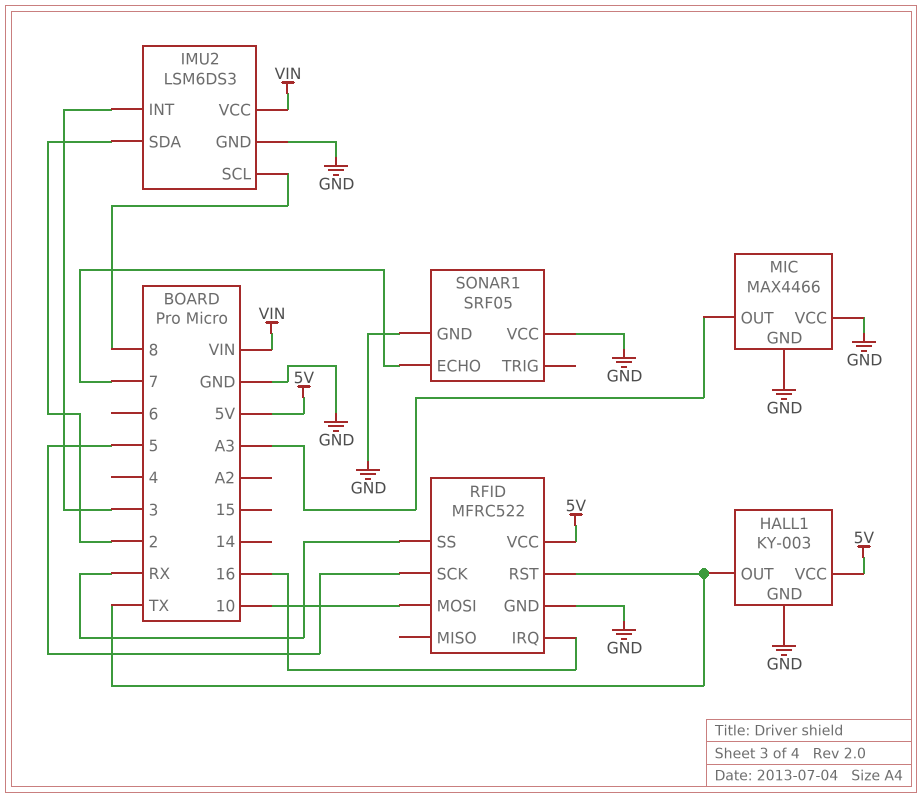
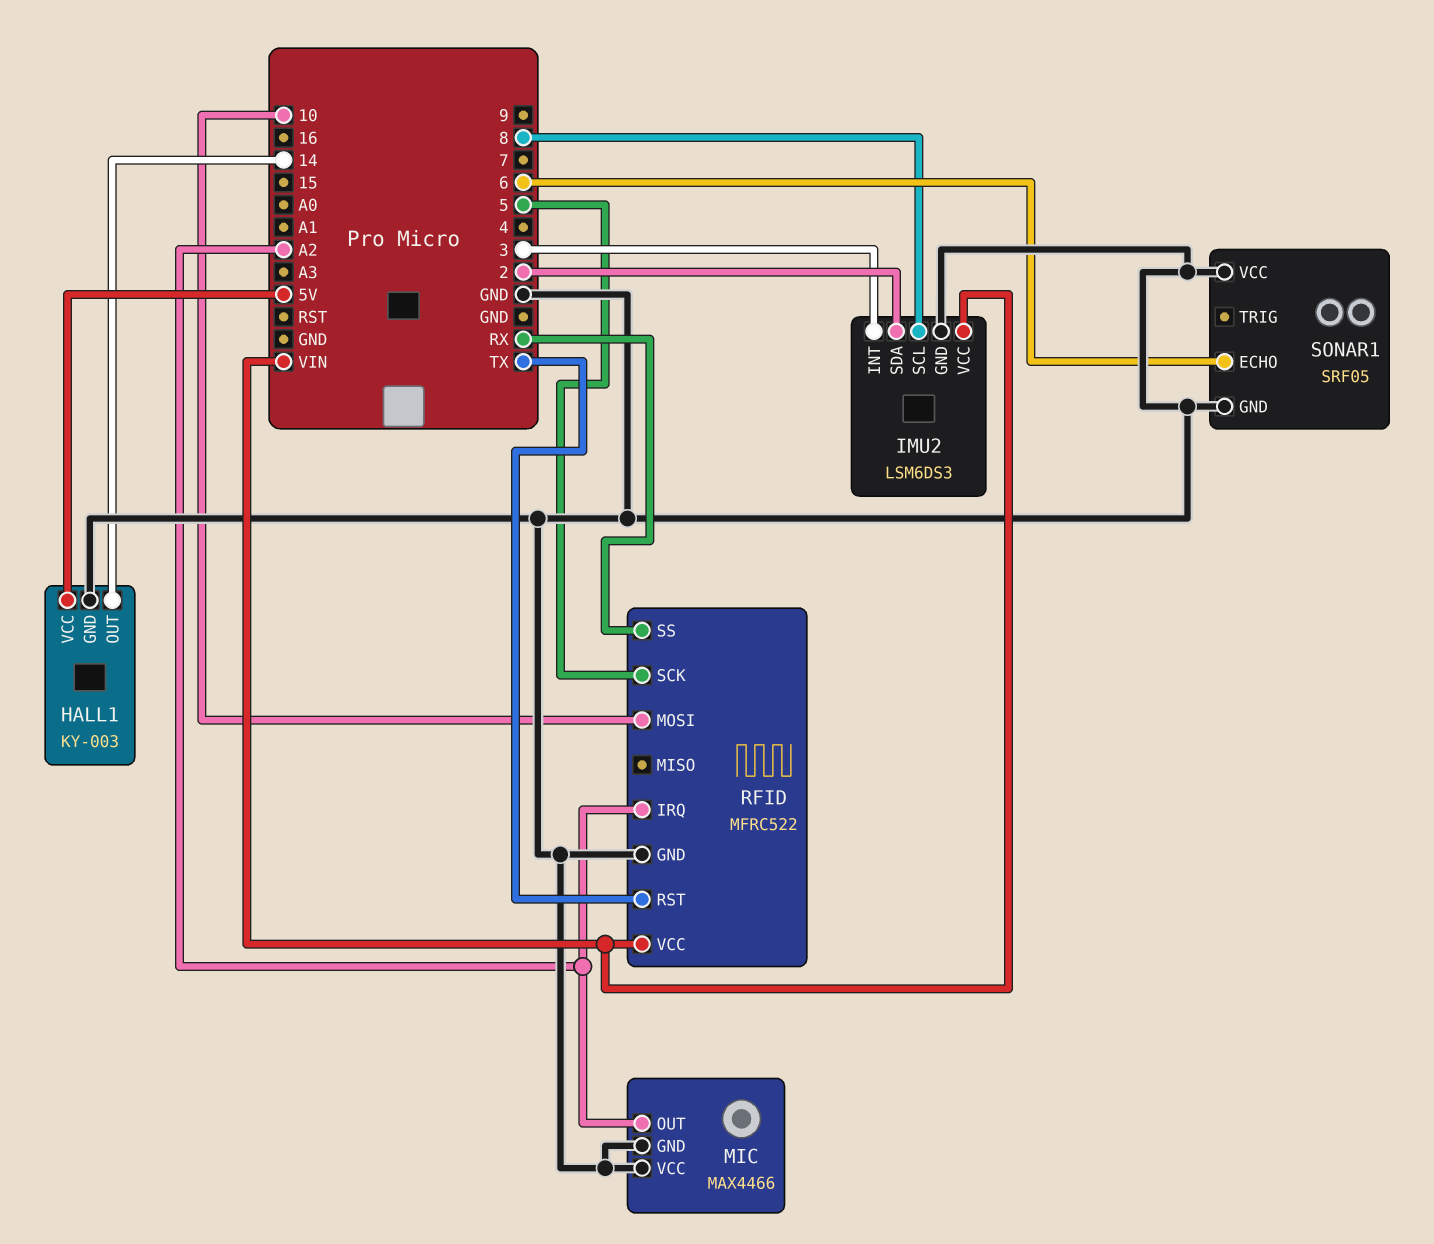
HALL1 pin OUT: TX -> 14
MIC pin OUT: A3 -> A2
RFID pin IRQ: 16 -> A2
RFID pin VCC: 5V -> VIN
SONAR1 pin ECHO: 7 -> 6

